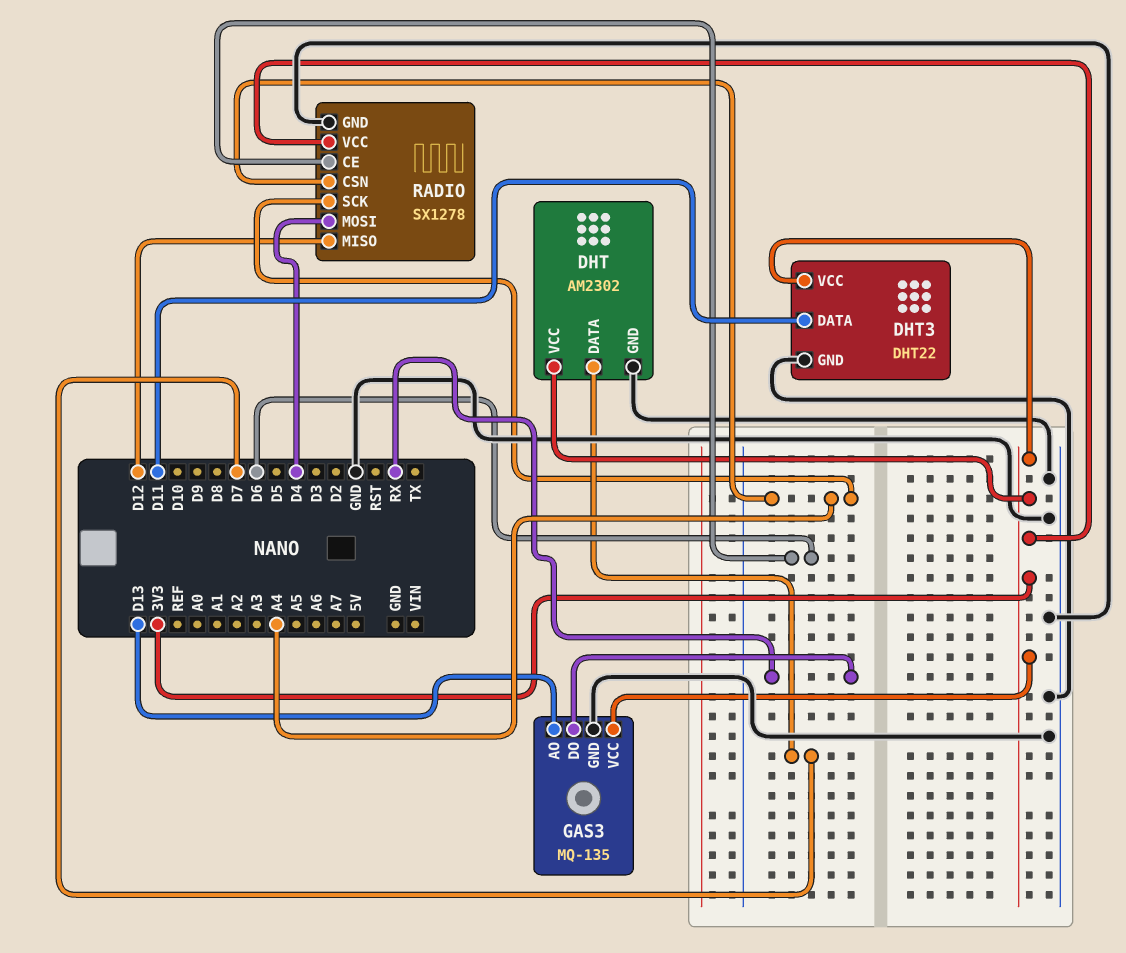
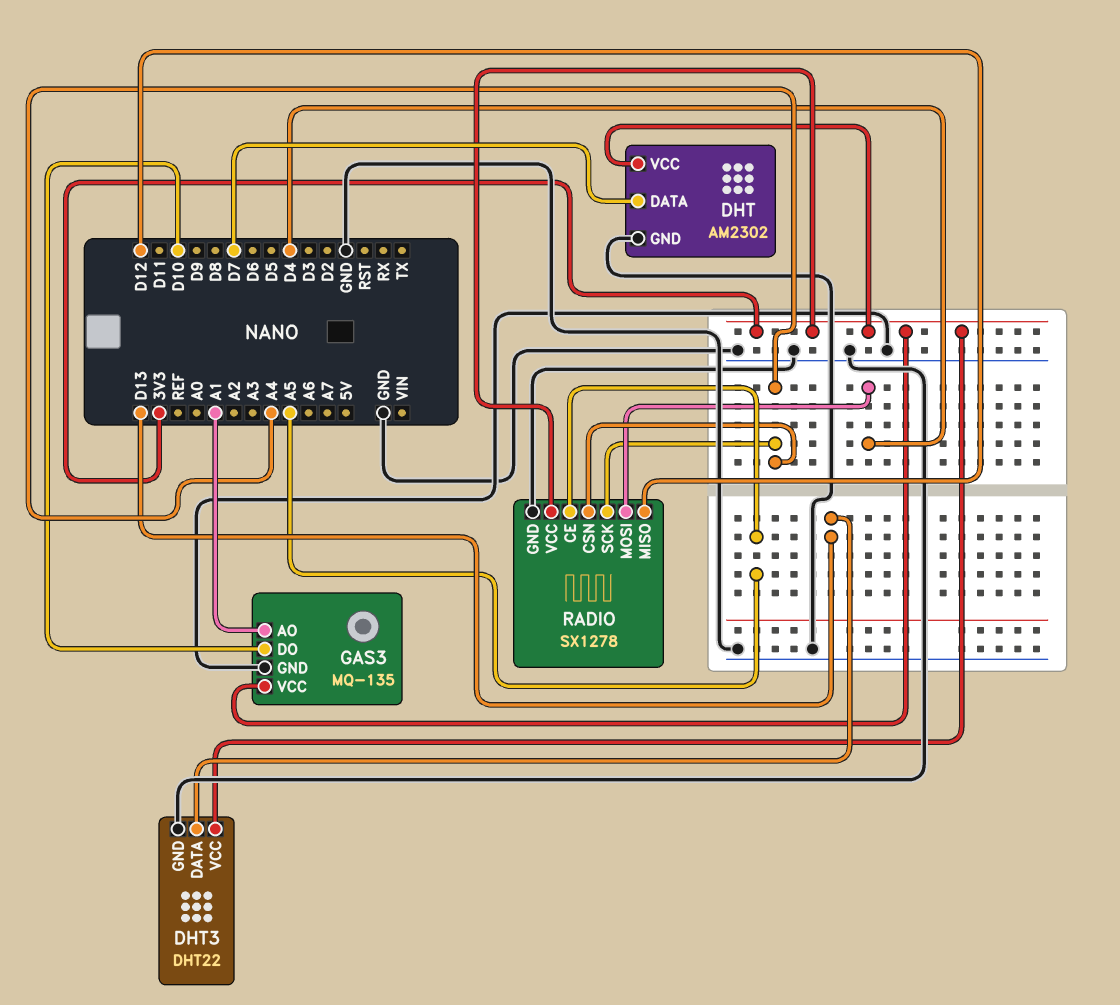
DHT3 pin DATA: D11 -> D13
GAS3 pin AO: D13 -> A1
GAS3 pin DO: RX -> D10
RADIO pin CE: D6 -> A5

